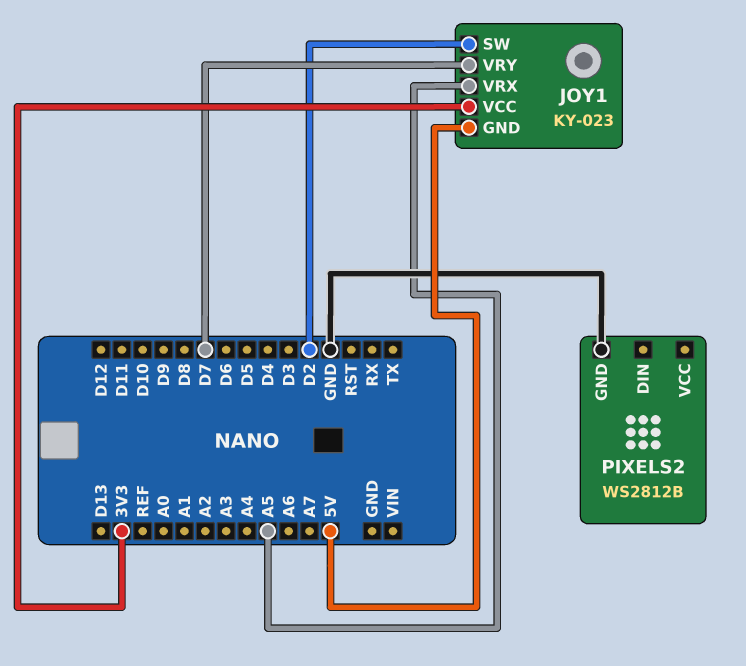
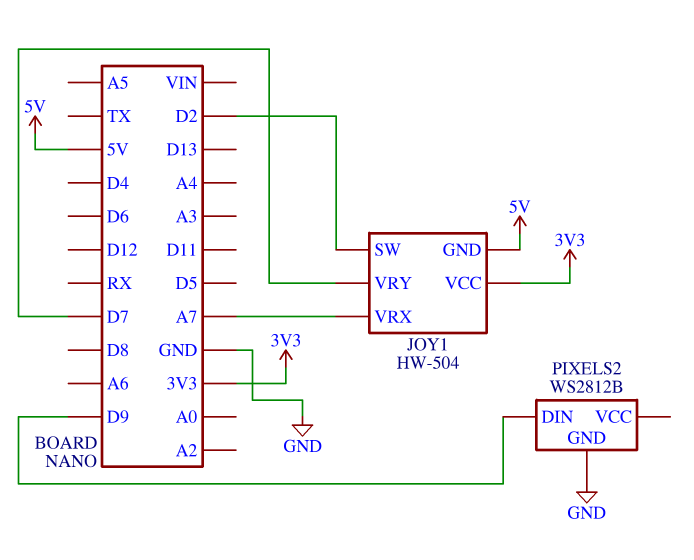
JOY1: KY-023 -> HW-504
JOY1 pin VRX: A5 -> A7
PIXELS2 pin DIN: none -> D9

